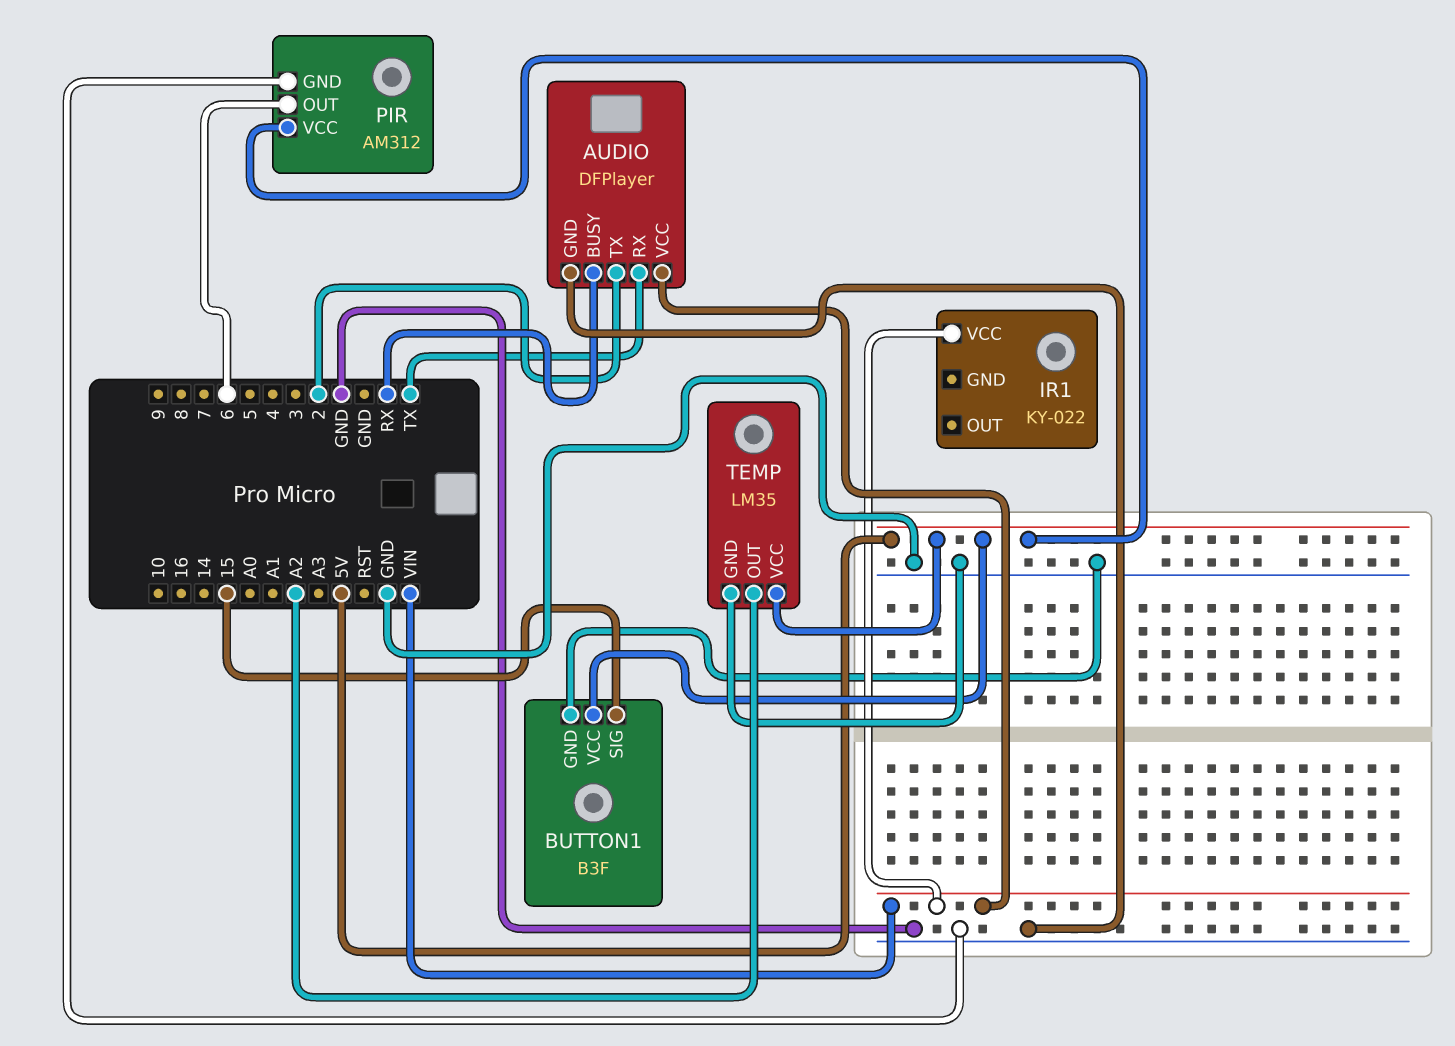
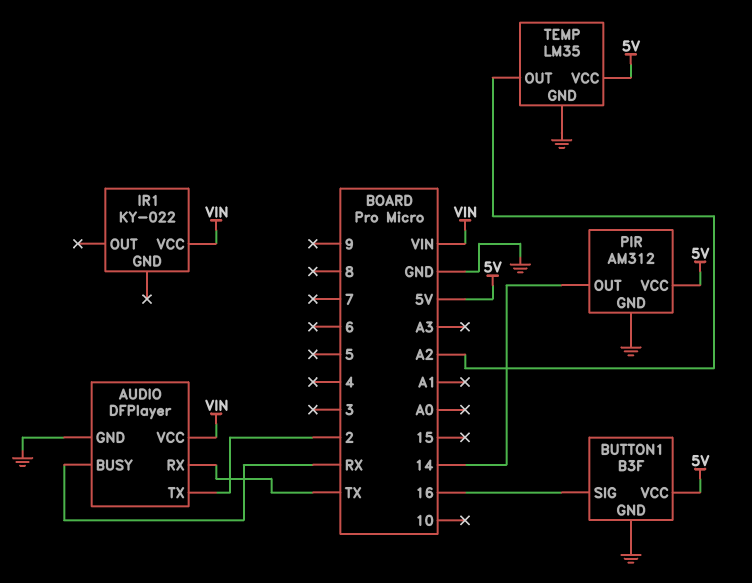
BUTTON1 pin SIG: 15 -> 16
PIR pin OUT: 6 -> 14

